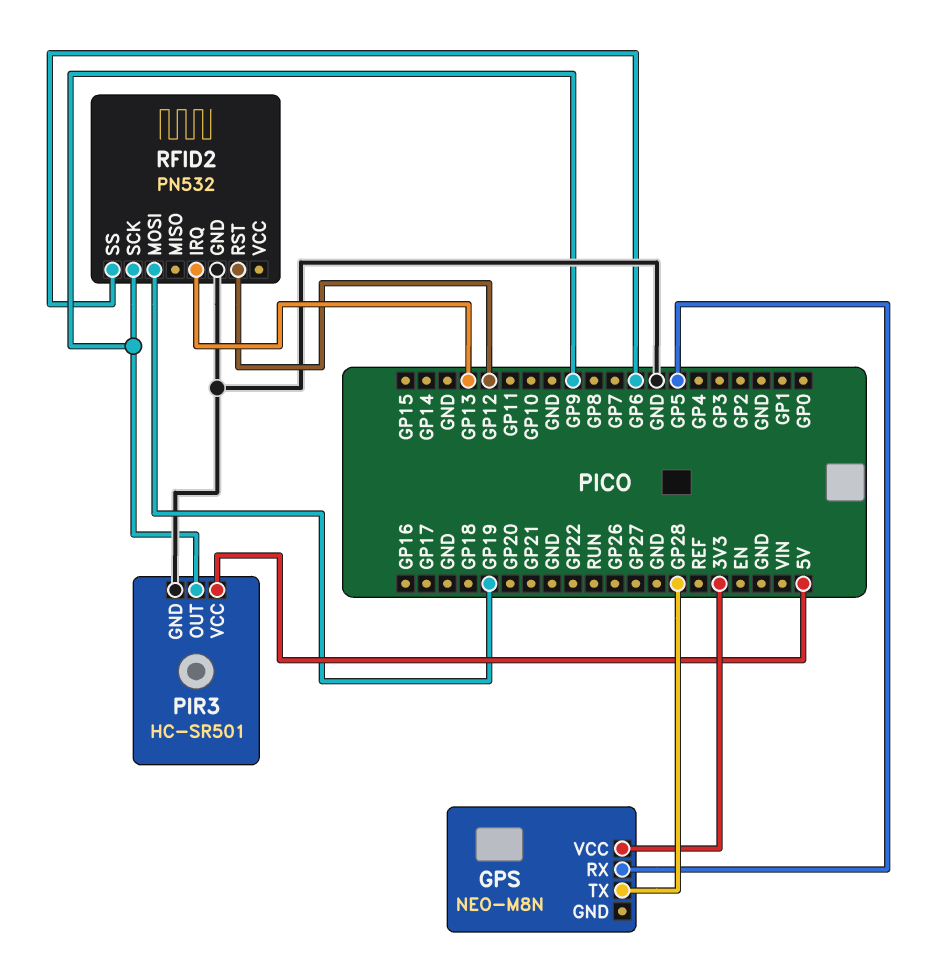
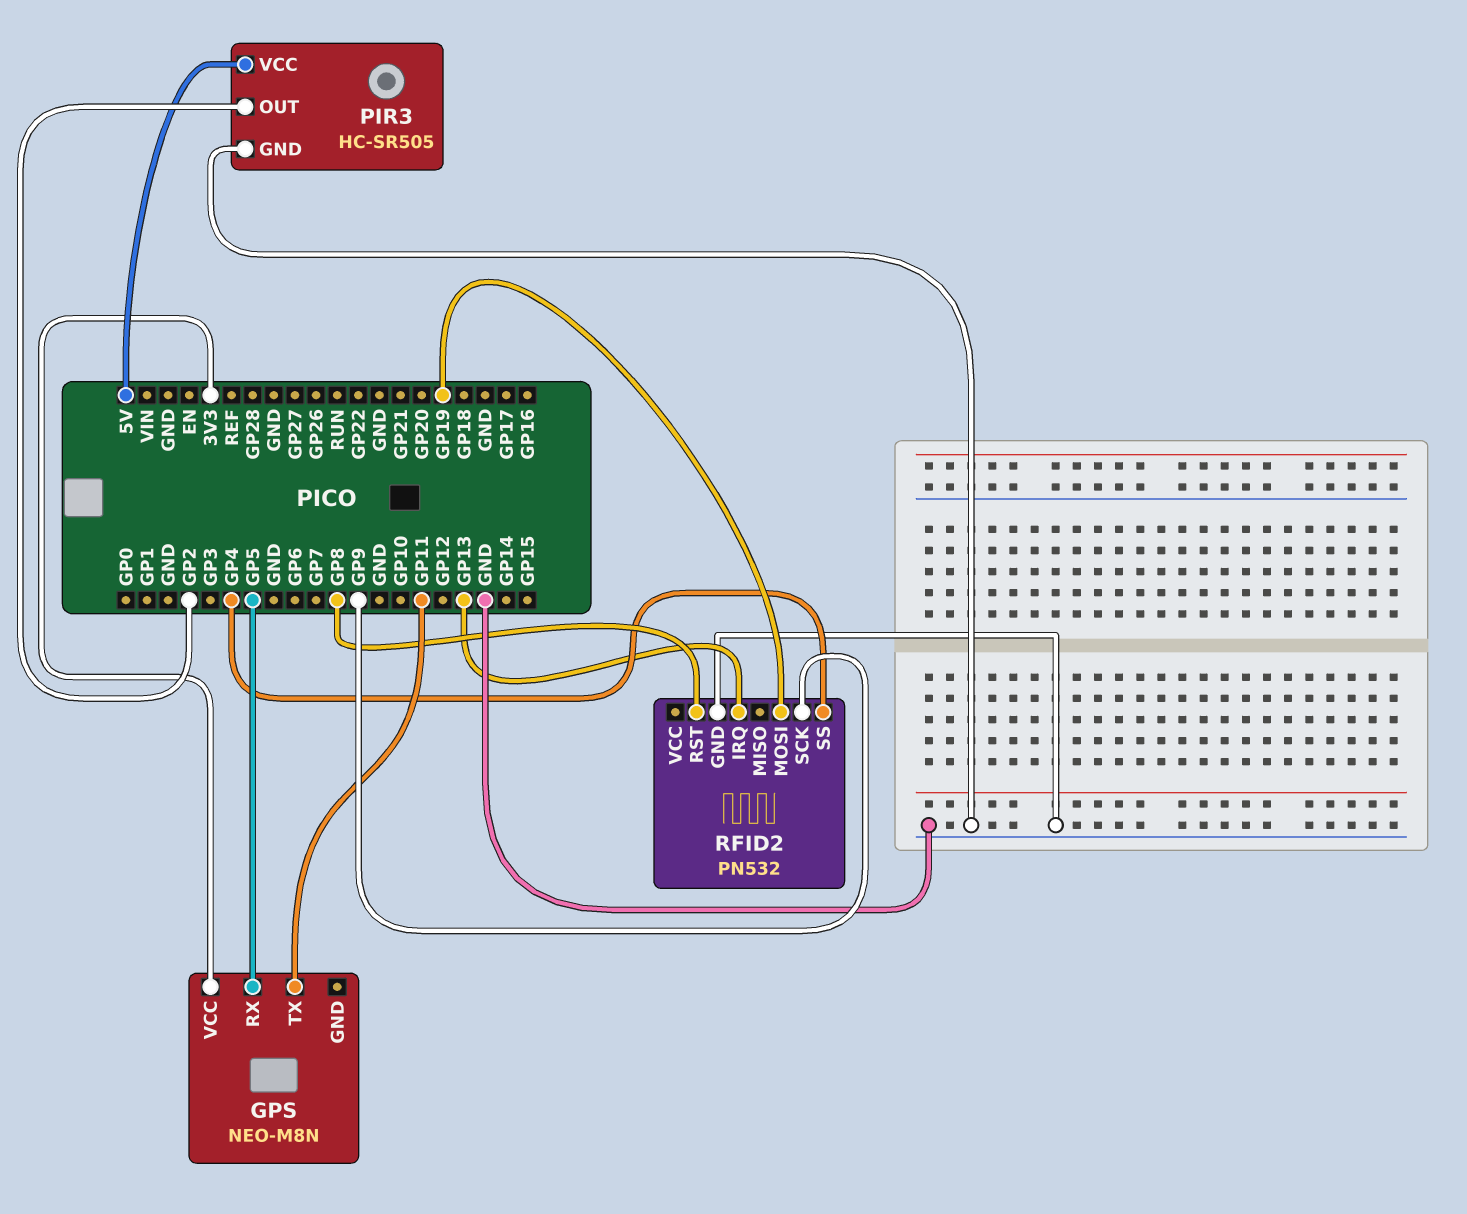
GPS pin TX: GP28 -> GP11
PIR3: HC-SR501 -> HC-SR505
PIR3 pin OUT: GP9 -> GP2
RFID2 pin RST: GP12 -> GP8
RFID2 pin SS: GP6 -> GP4

